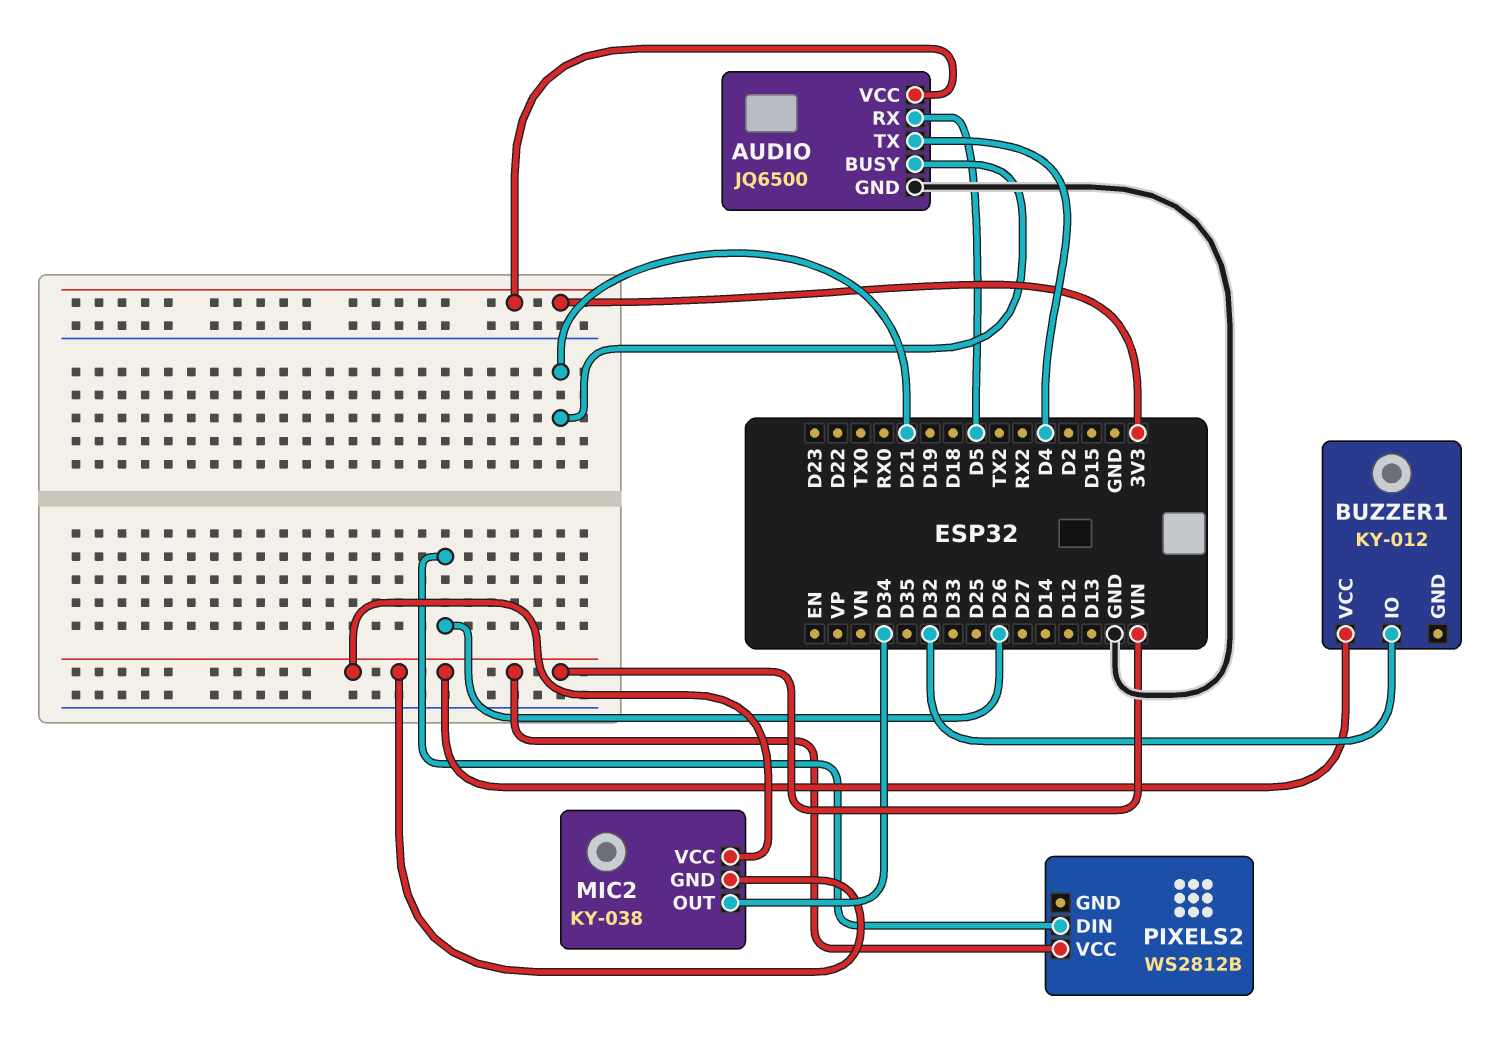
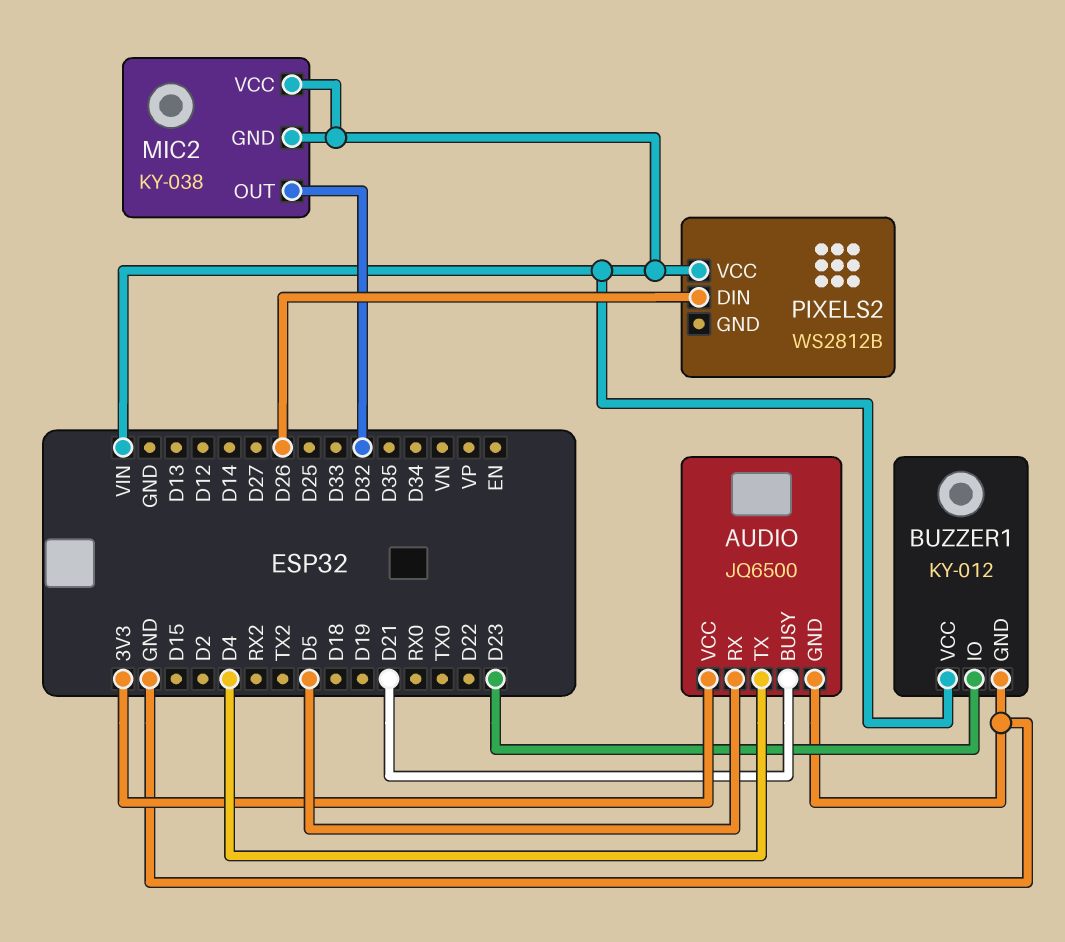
BUZZER1 pin GND: none -> GND
BUZZER1 pin IO: D32 -> D23
MIC2 pin OUT: D34 -> D32

